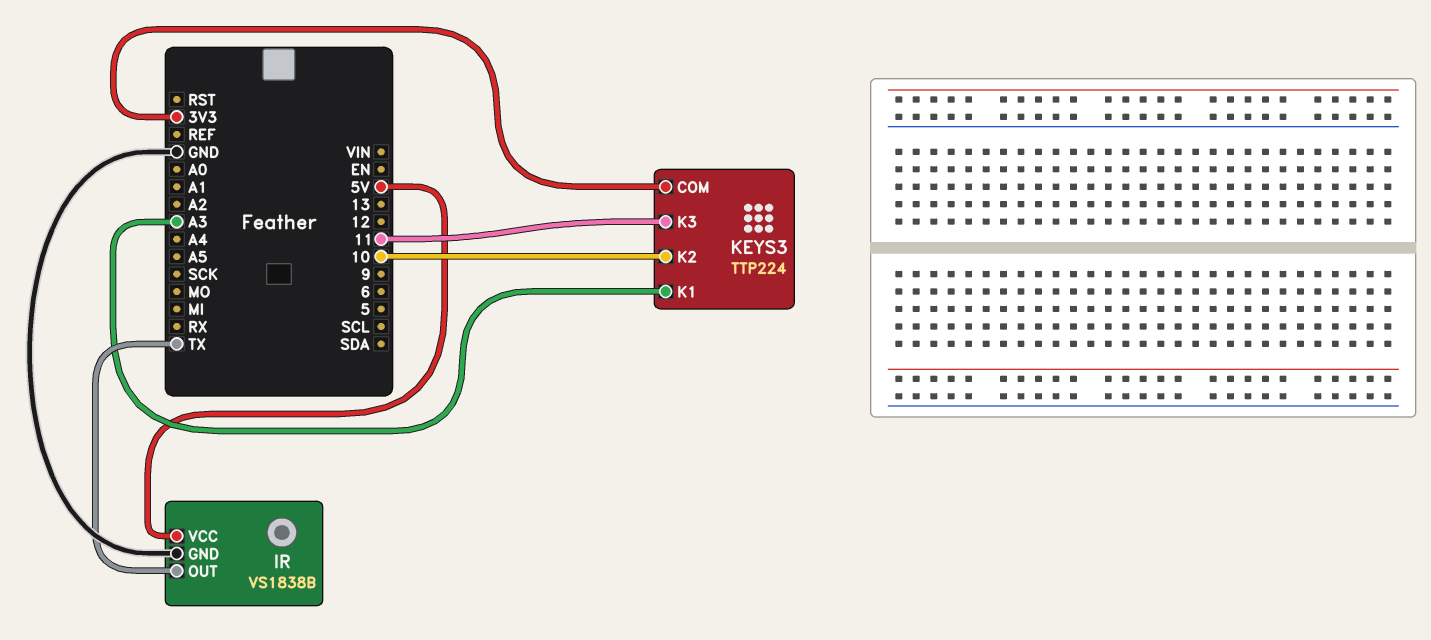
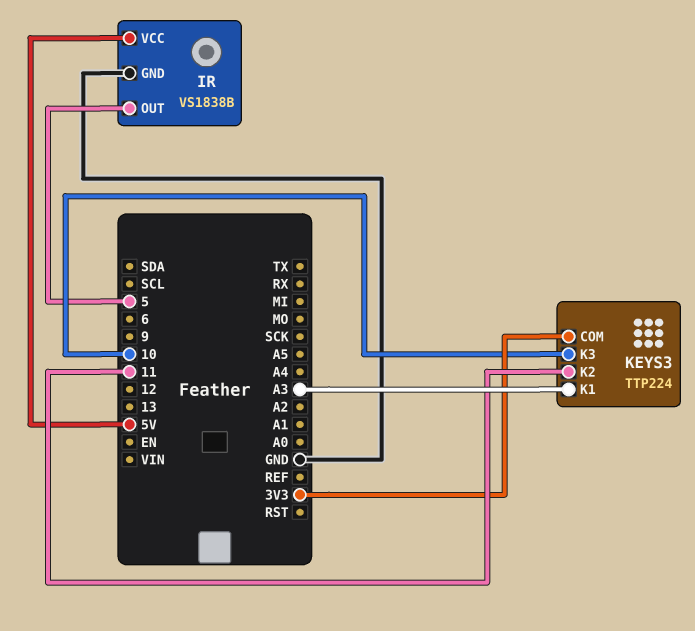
IR pin OUT: TX -> 5
KEYS3 pin K2: 10 -> 11
KEYS3 pin K3: 11 -> 10

